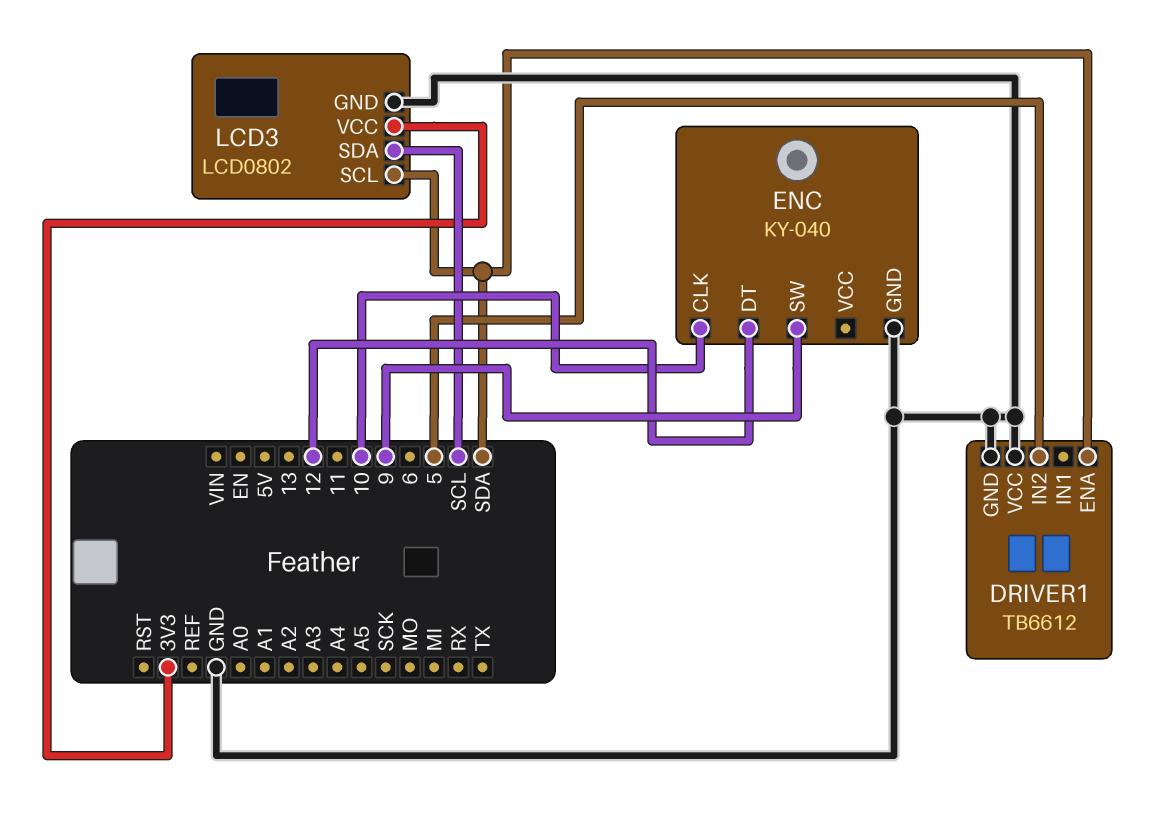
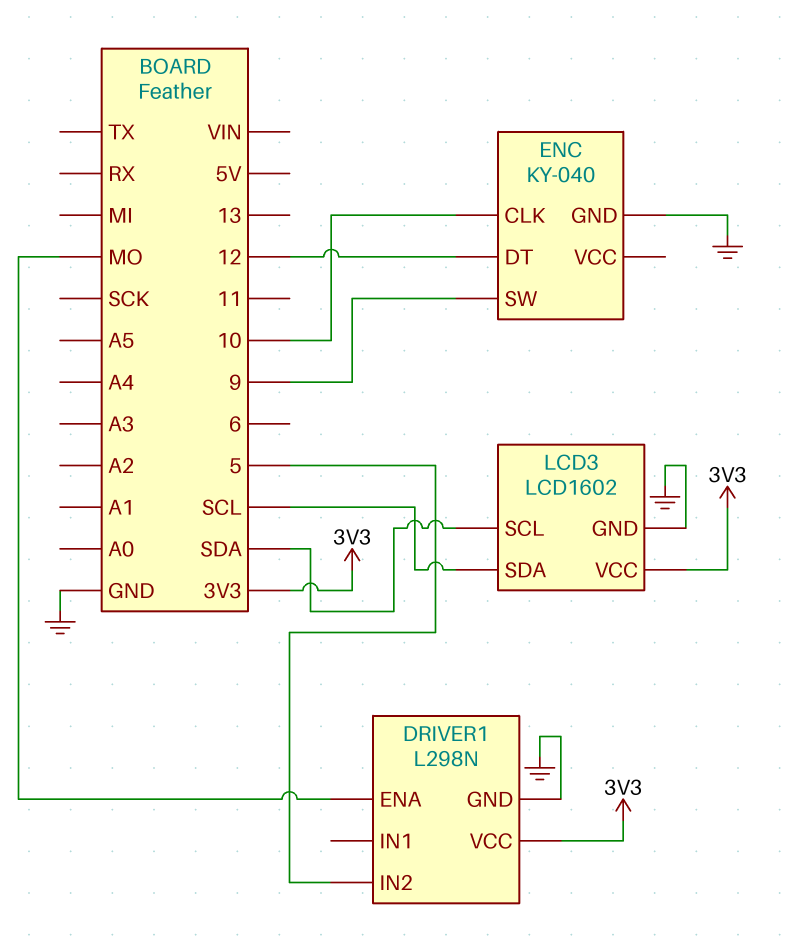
DRIVER1: TB6612 -> L298N
DRIVER1 pin ENA: SDA -> MO
DRIVER1 pin VCC: GND -> 3V3
LCD3: LCD0802 -> LCD1602

